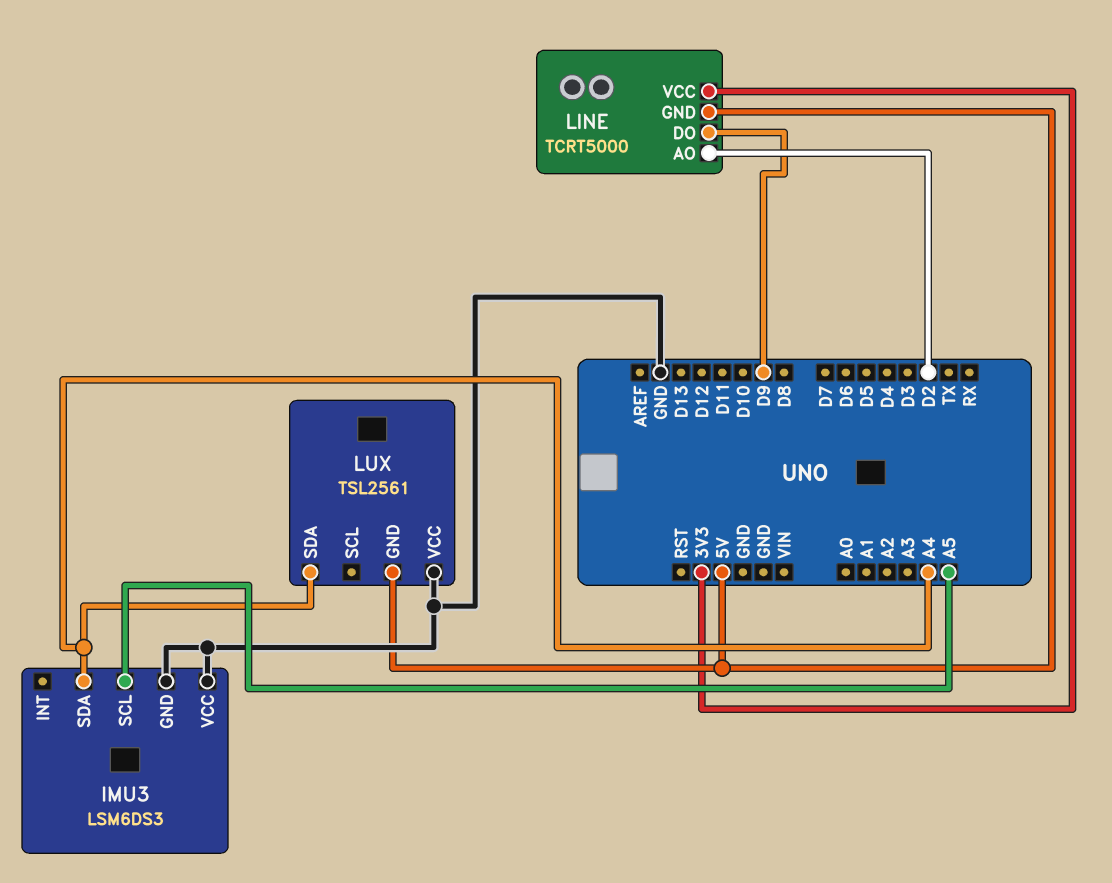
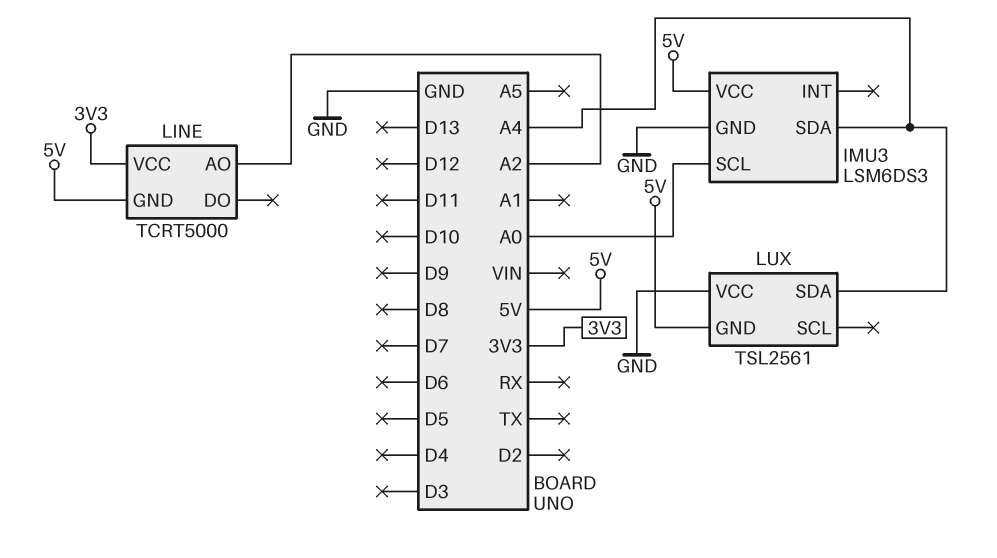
IMU3 pin SCL: A5 -> A0
IMU3 pin VCC: GND -> 5V
LINE pin AO: D2 -> A2
LINE pin DO: D9 -> none

